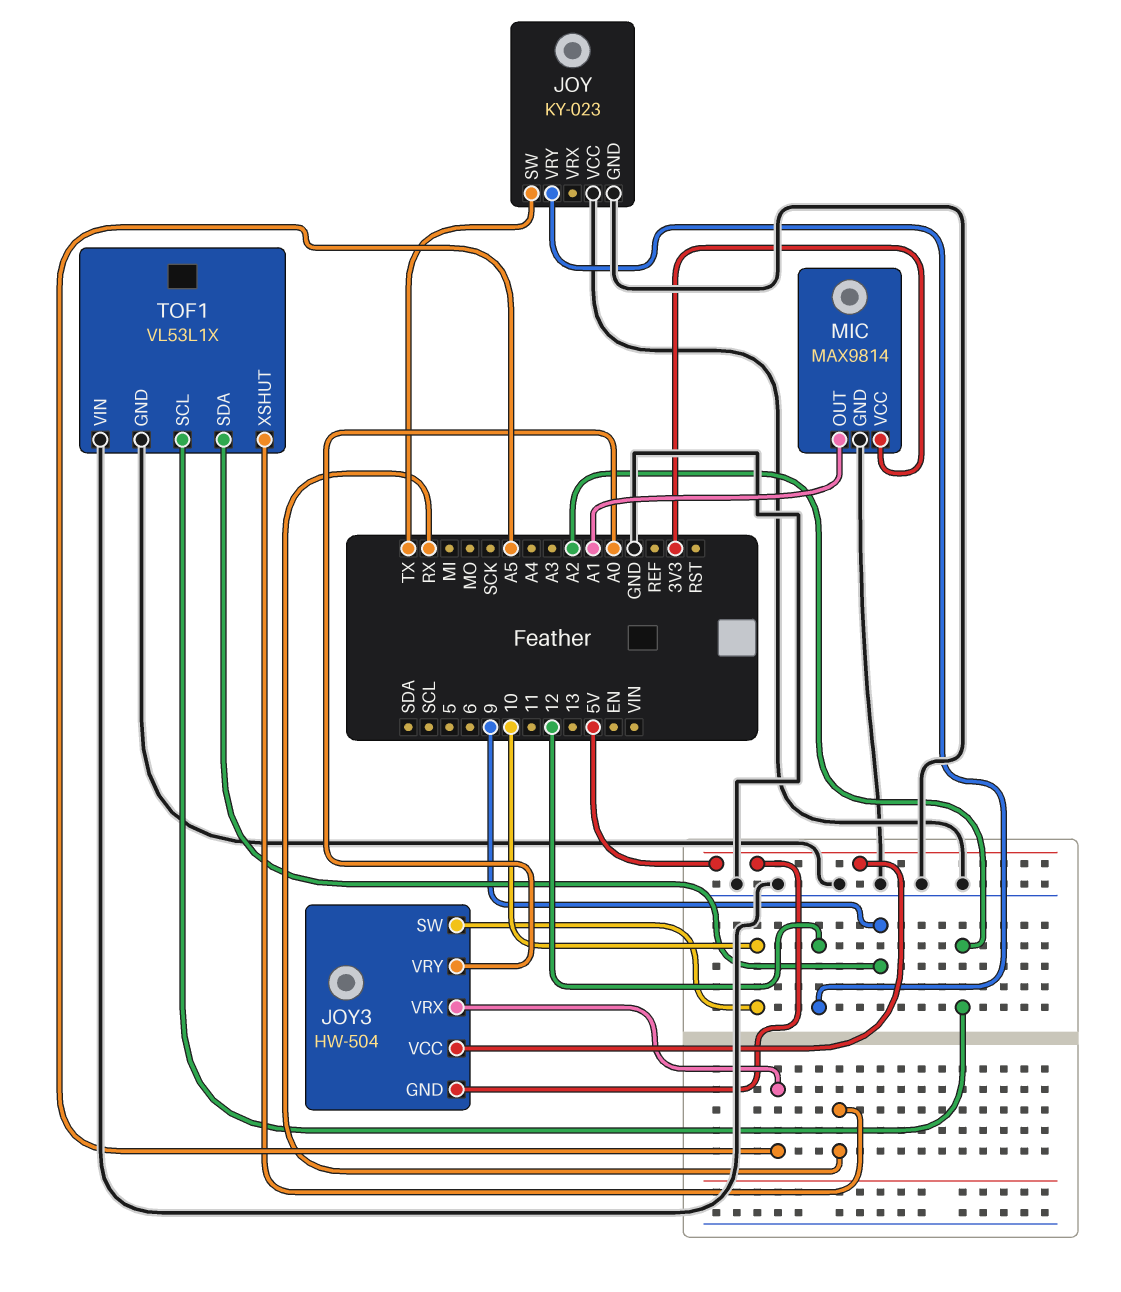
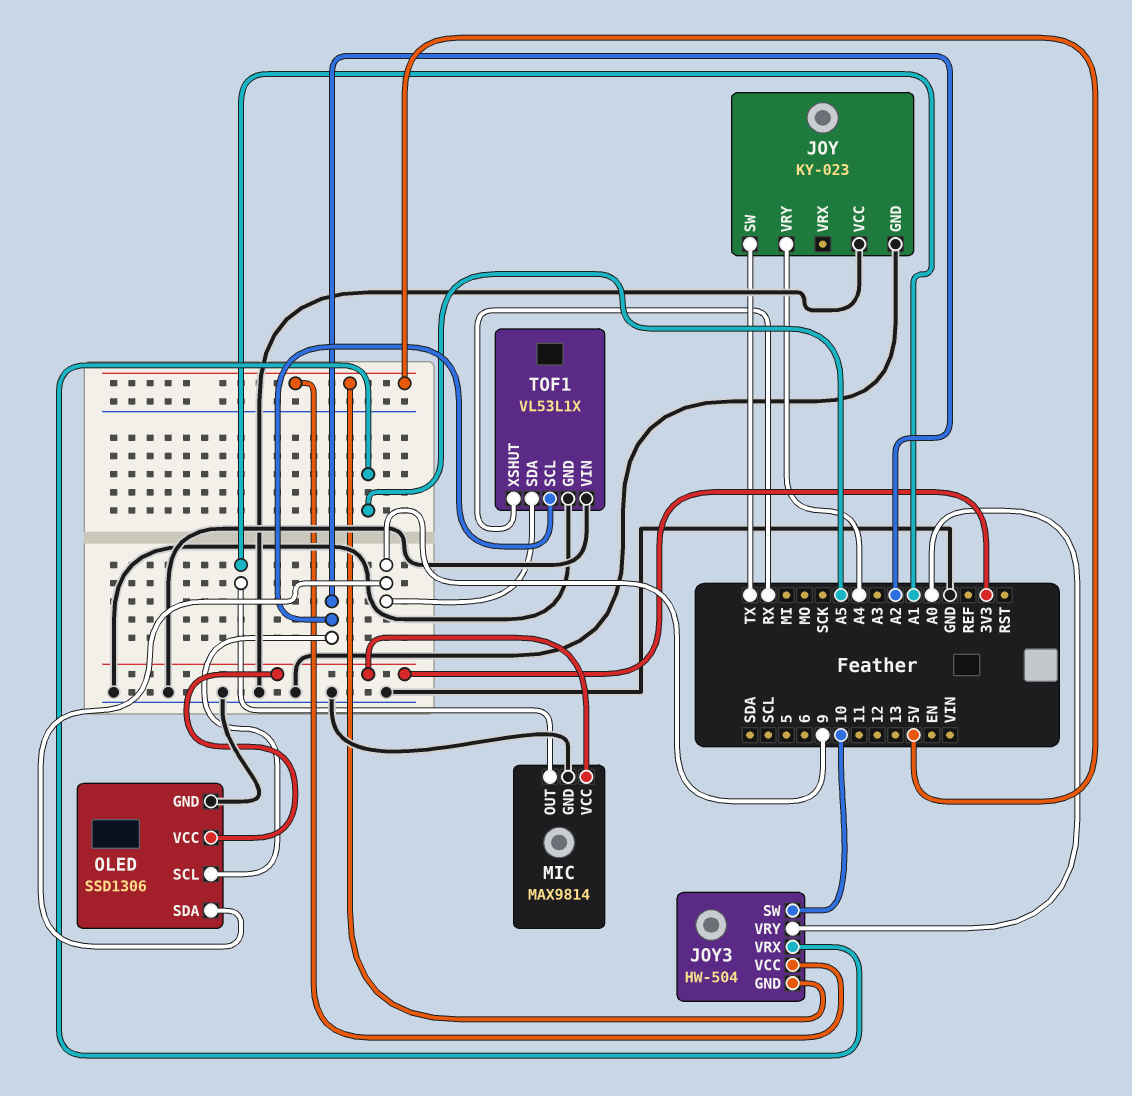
JOY pin VRY: 12 -> A4
OLED: none -> SSD1306
OLED pin GND: none -> GND
OLED pin SCL: none -> A2
OLED pin SDA: none -> 9
OLED pin VCC: none -> 3V3

